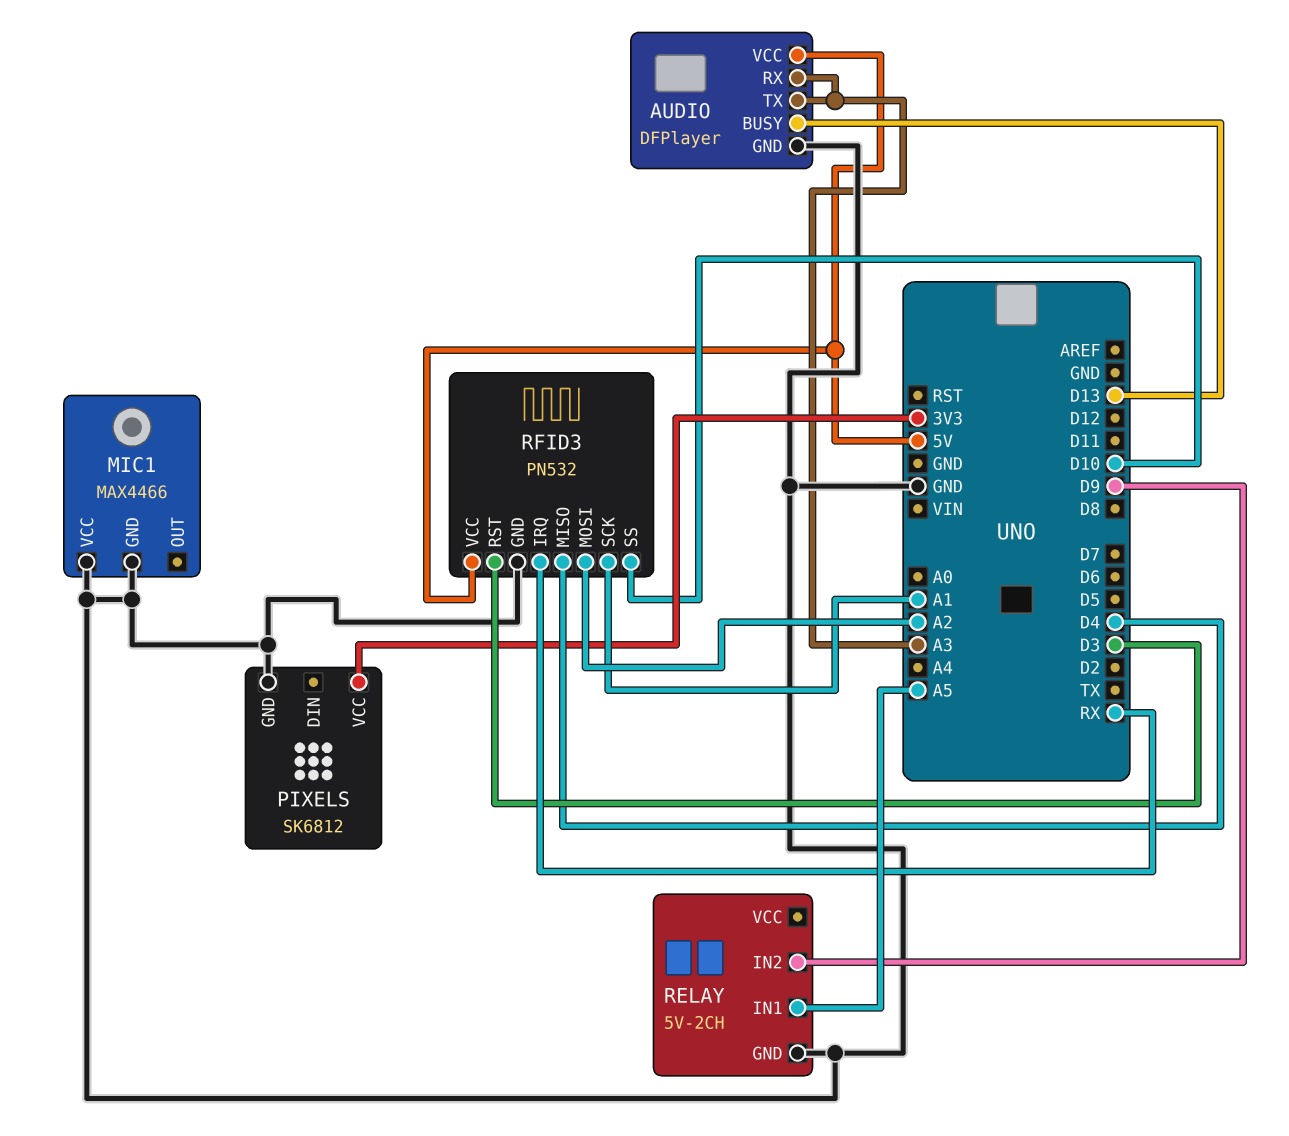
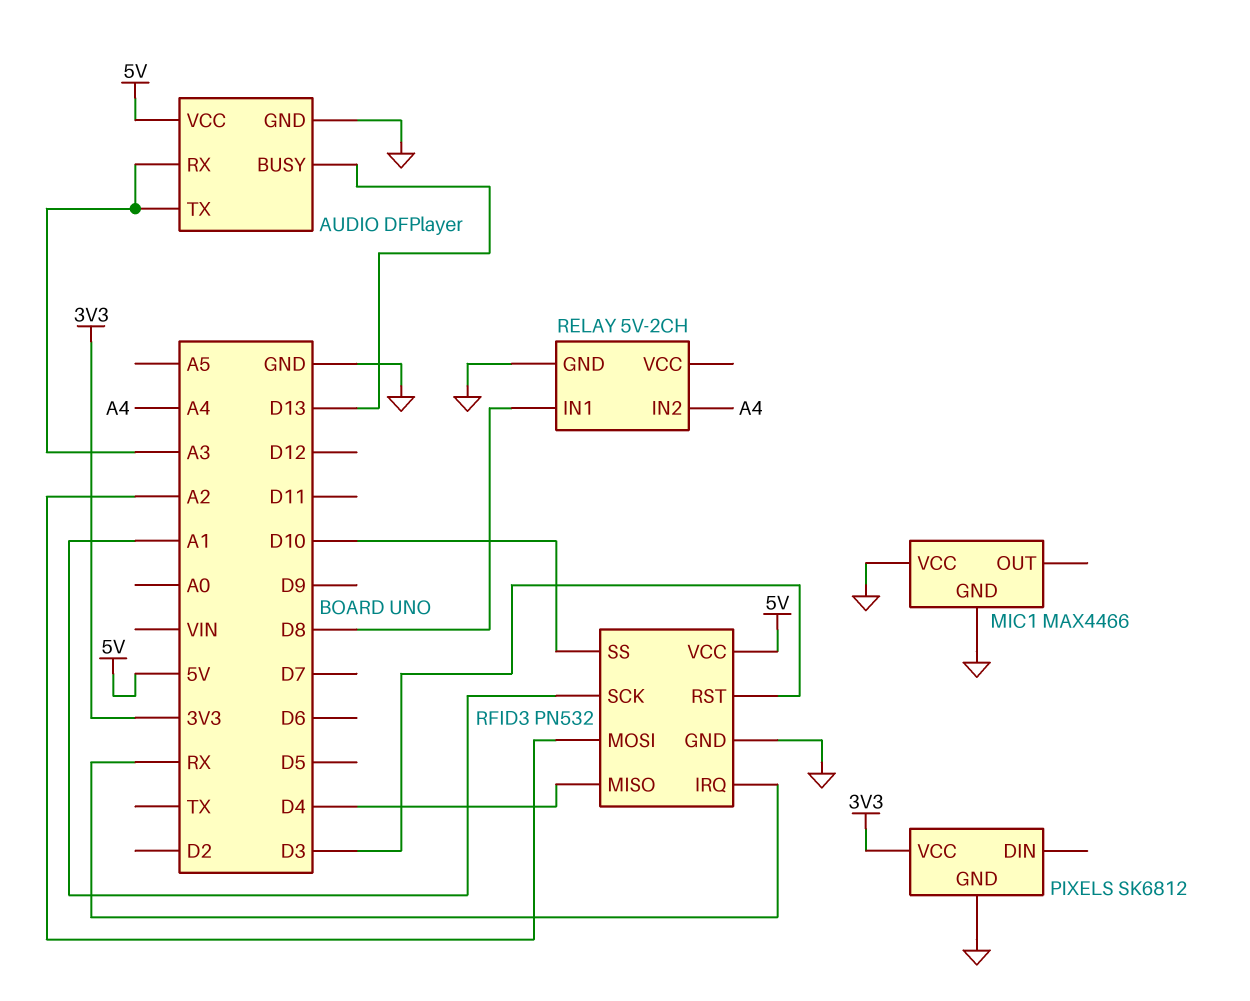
RELAY pin IN1: A5 -> D8
RELAY pin IN2: D9 -> A4

